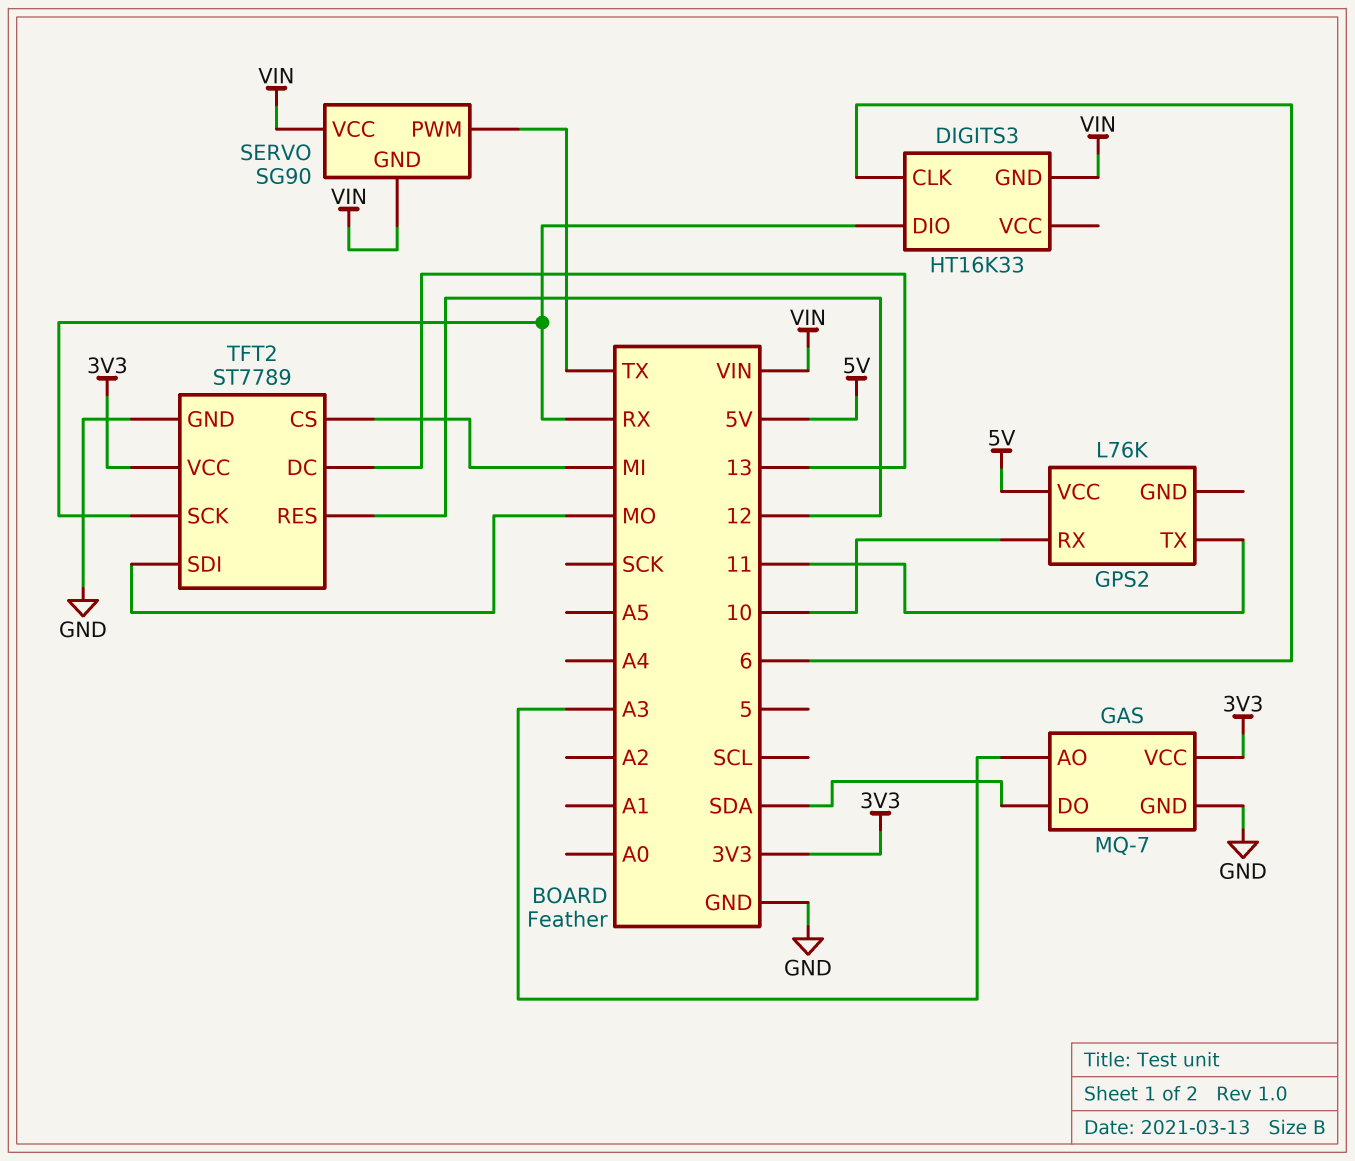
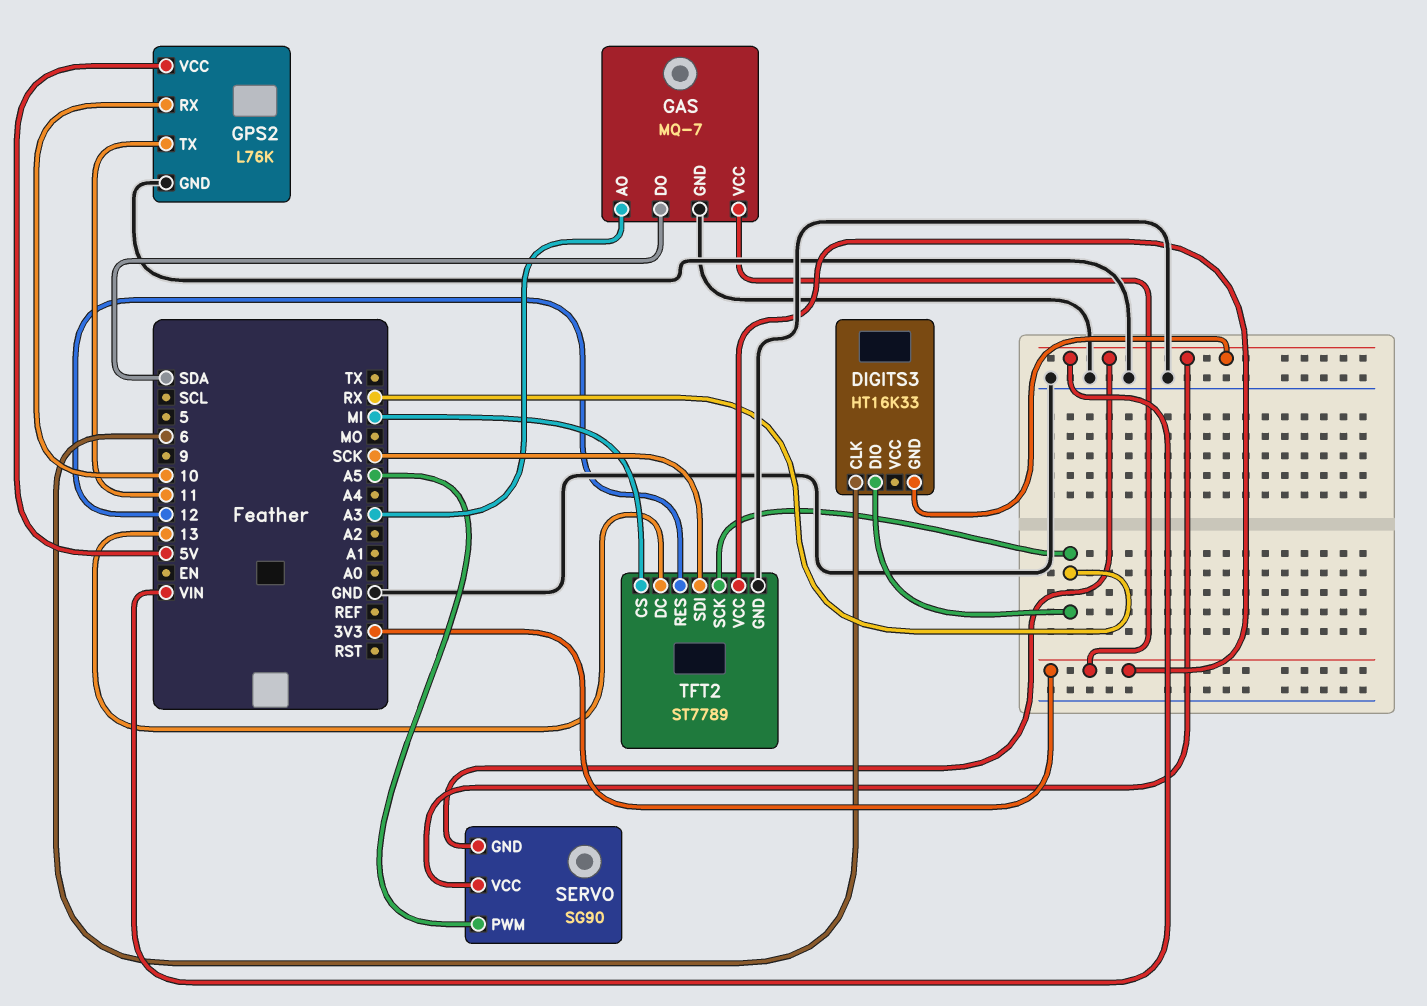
GPS2 pin GND: none -> GND
SERVO pin PWM: TX -> A5
TFT2 pin SDI: MO -> SCK

